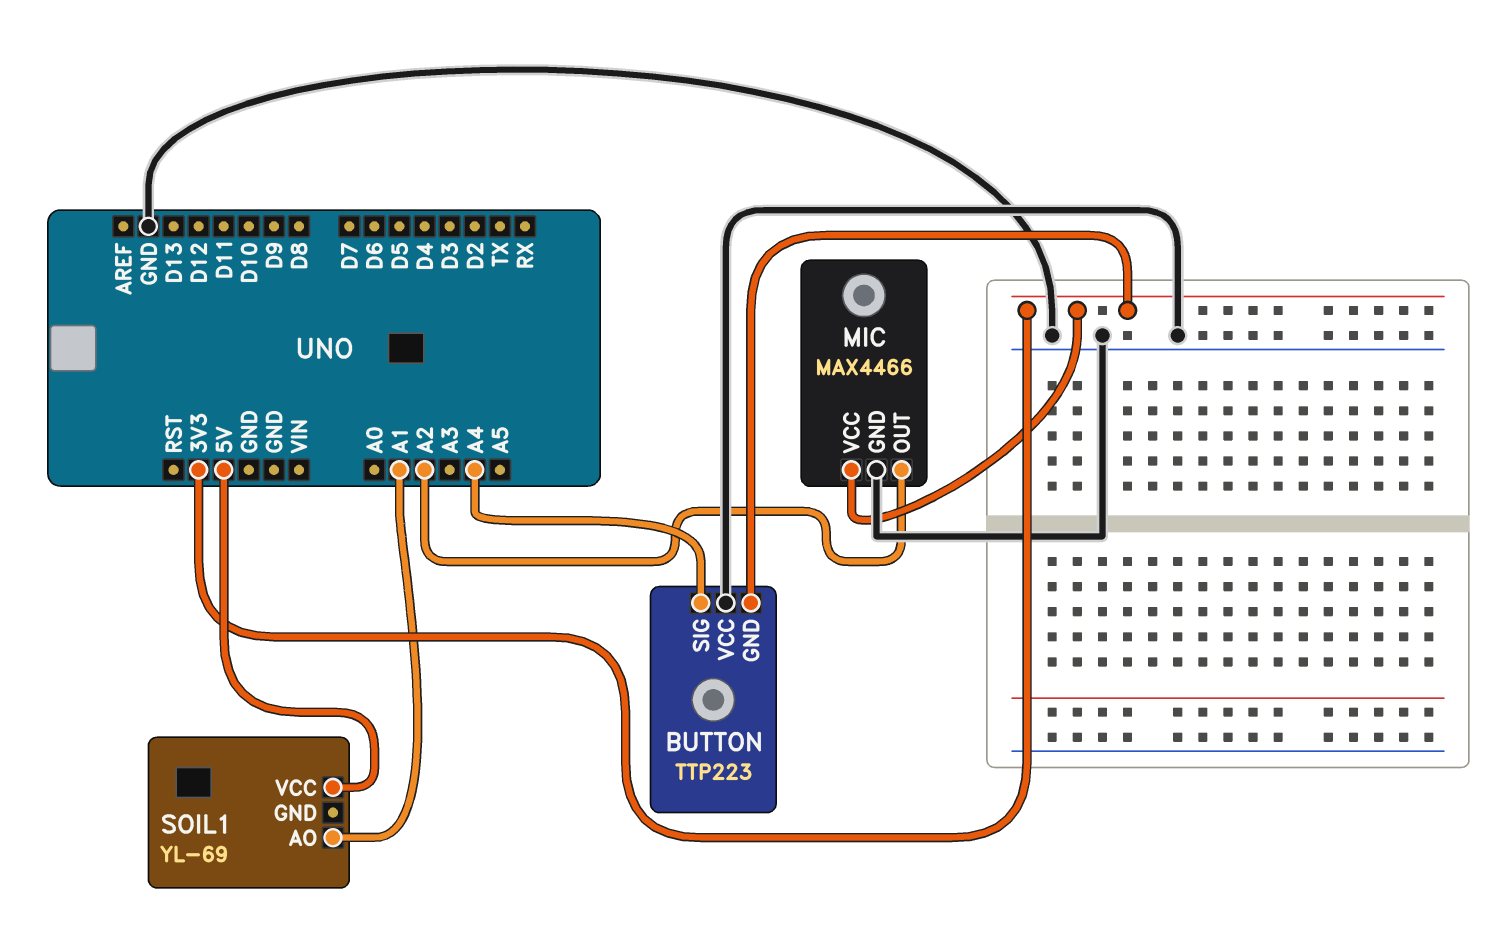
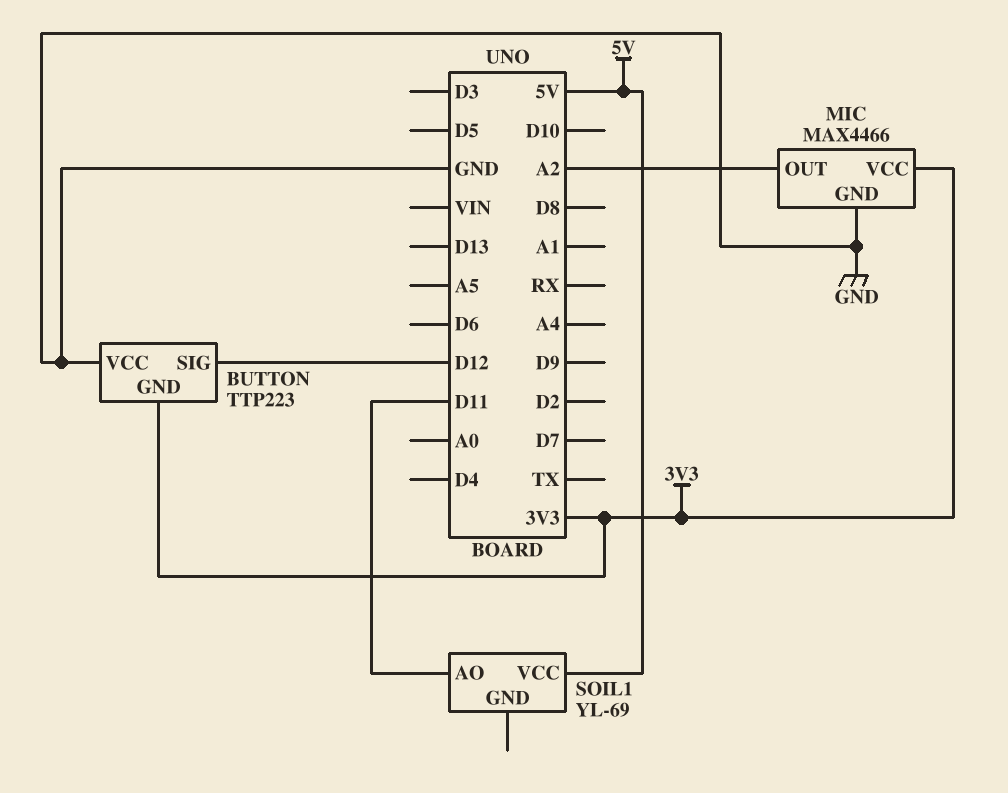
BUTTON pin SIG: A4 -> D12
SOIL1 pin AO: A1 -> D11

